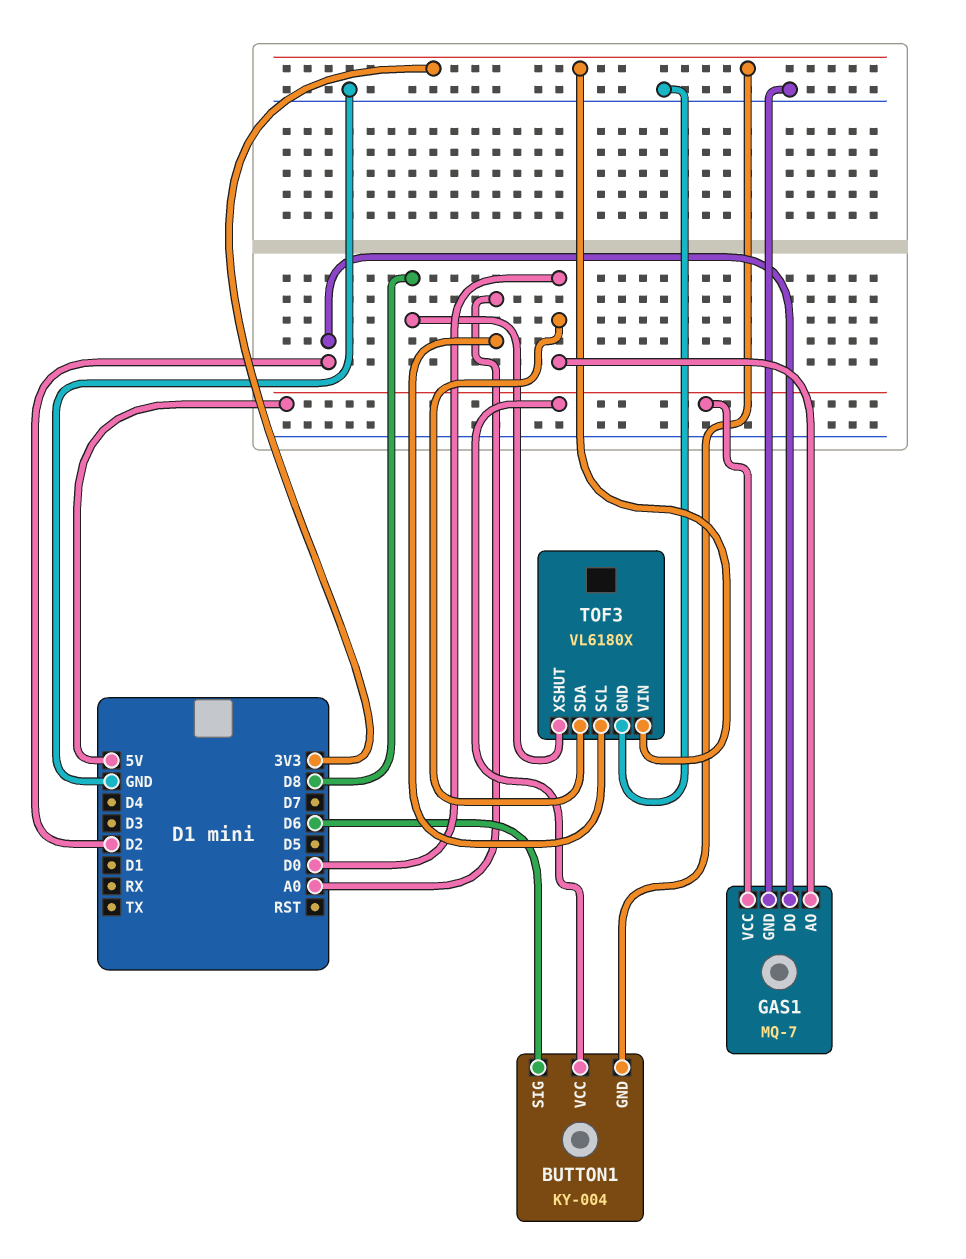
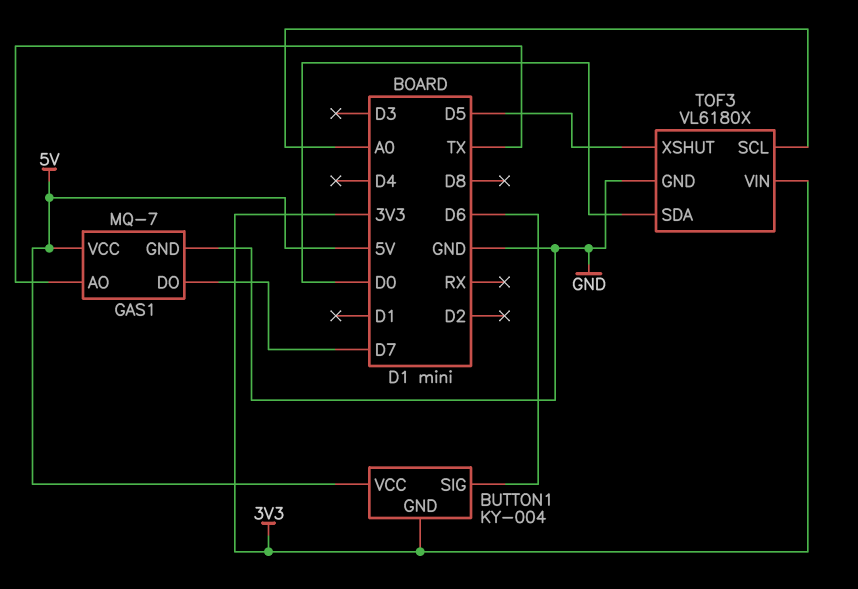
GAS1 pin AO: D0 -> TX
GAS1 pin DO: D2 -> D7
TOF3 pin XSHUT: D8 -> D5

